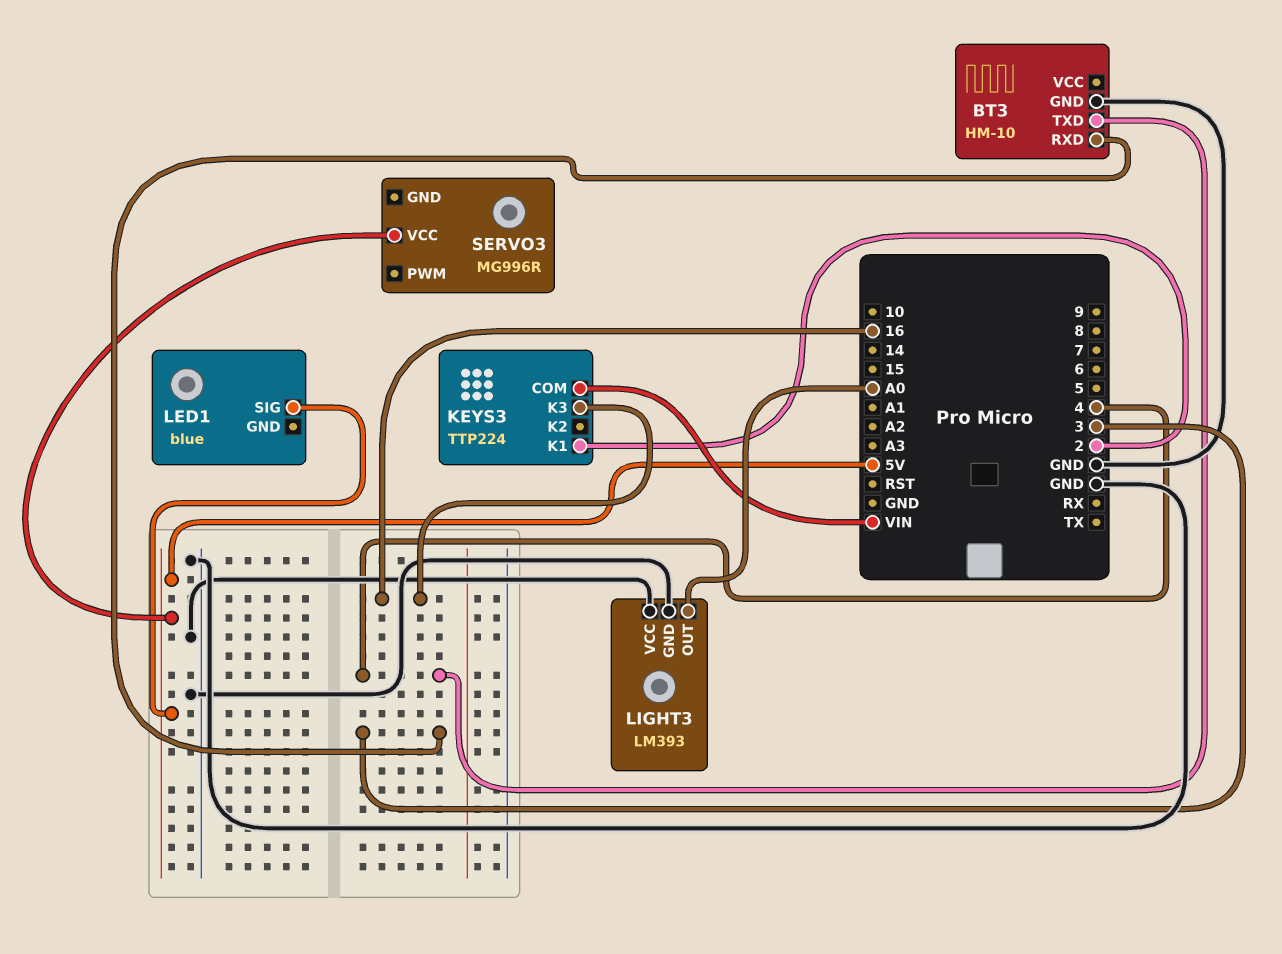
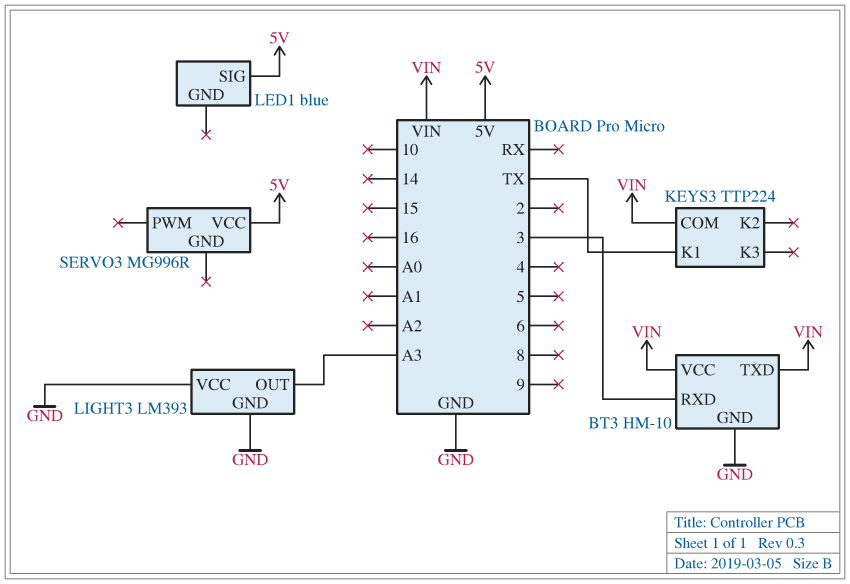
BT3 pin TXD: 4 -> VIN
BT3 pin VCC: none -> VIN
KEYS3 pin K1: 2 -> TX
KEYS3 pin K3: 16 -> none
LIGHT3 pin OUT: A0 -> A3

